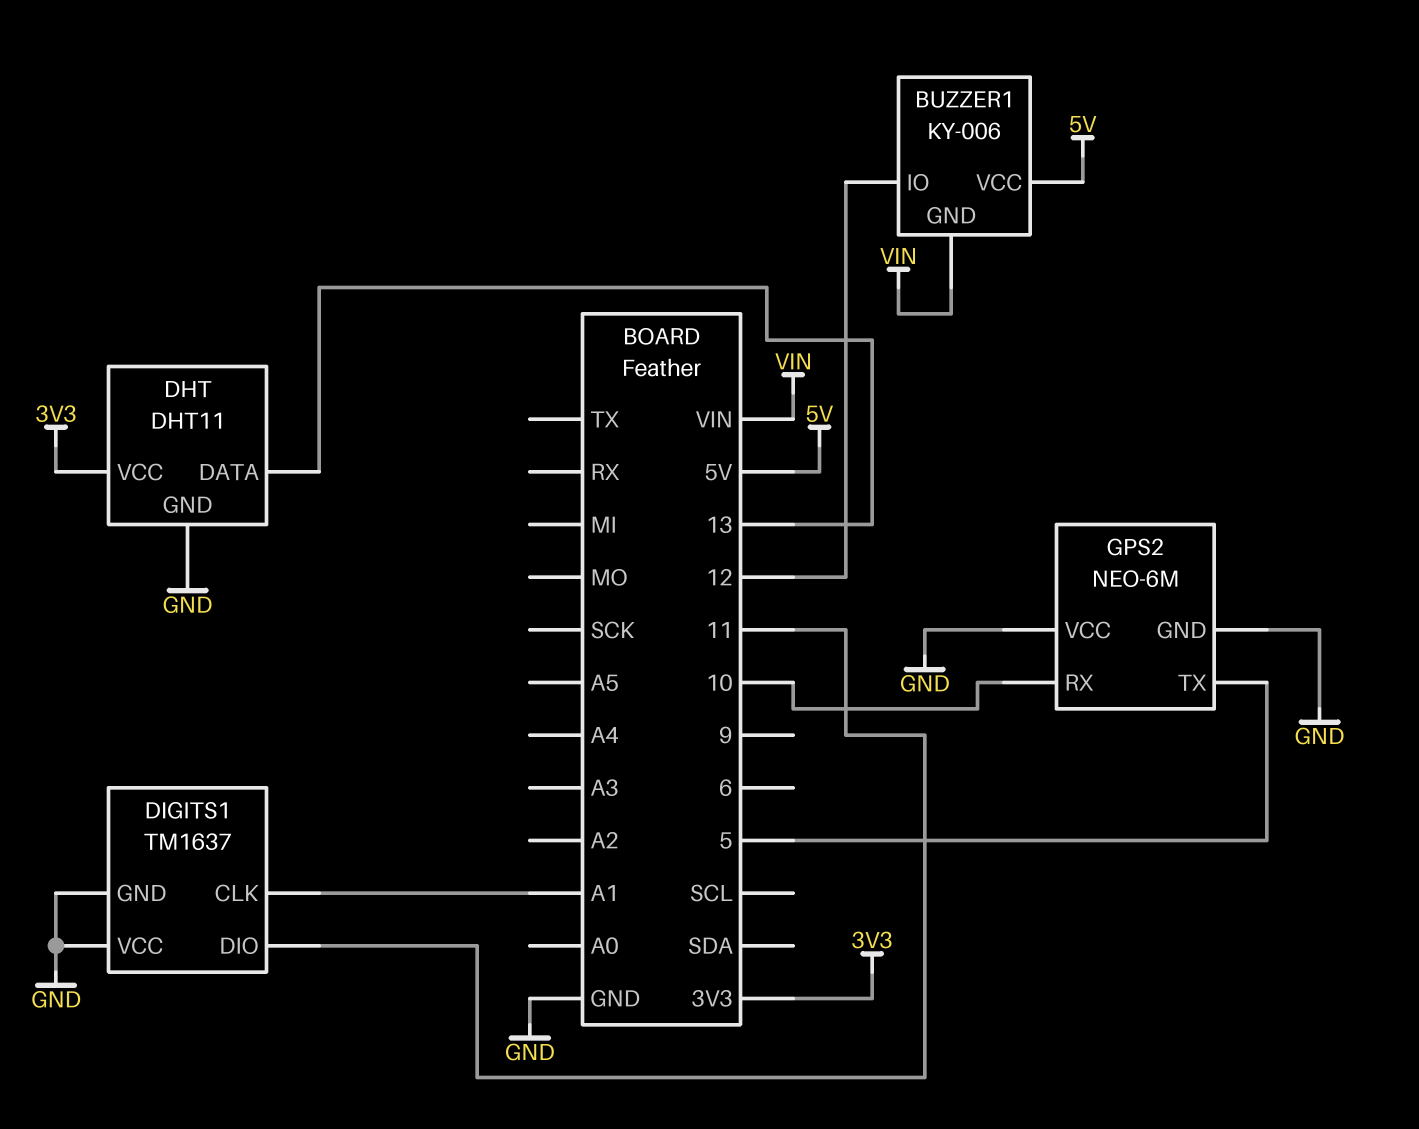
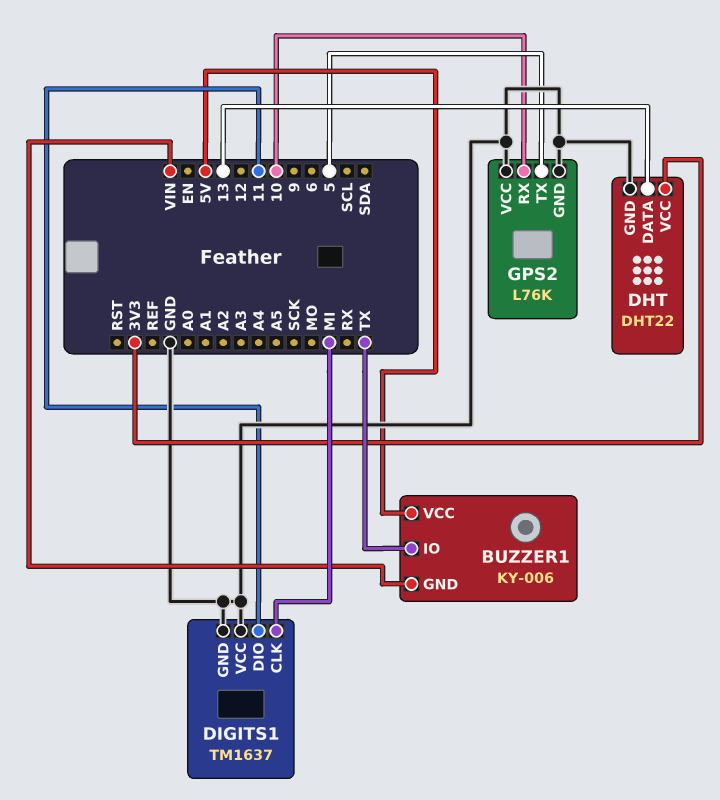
BUZZER1 pin IO: 12 -> TX
DHT: DHT11 -> DHT22
DIGITS1 pin CLK: A1 -> MI
GPS2: NEO-6M -> L76K

